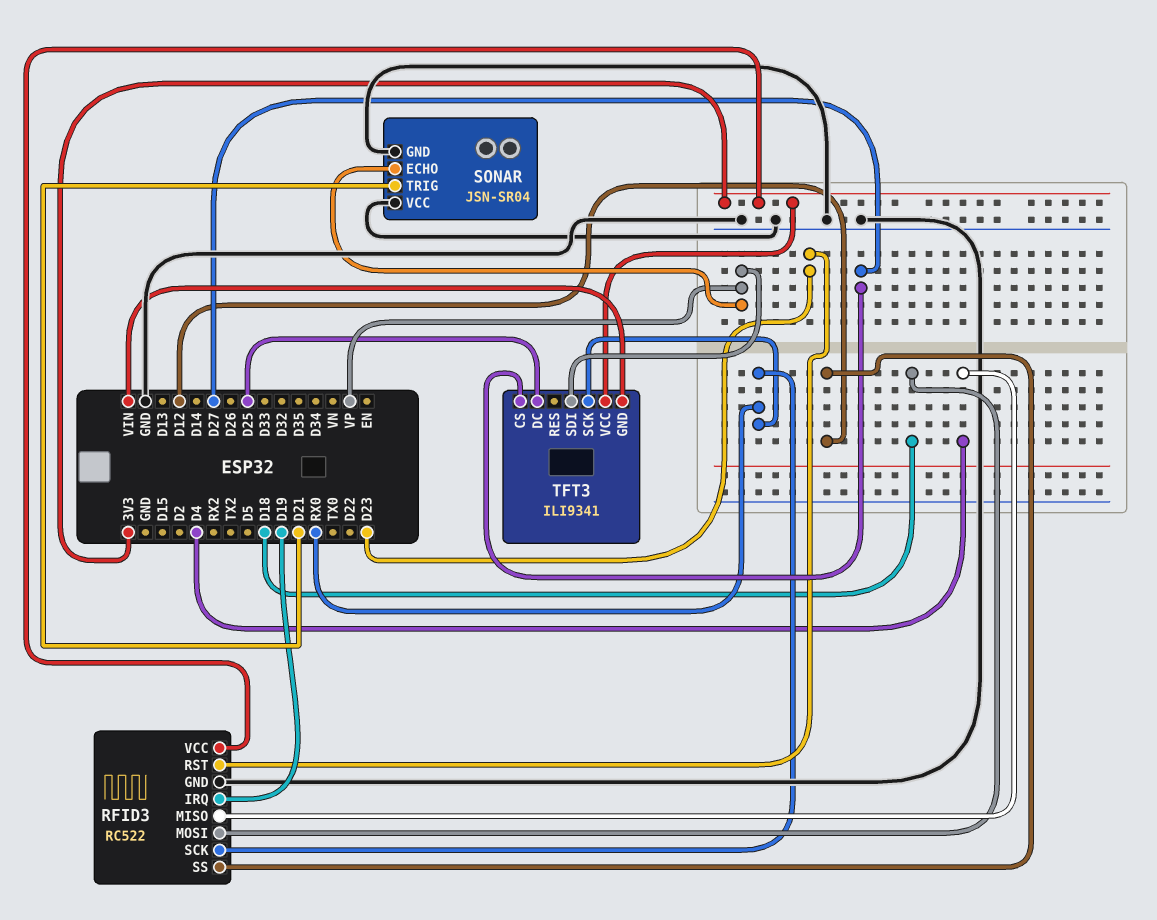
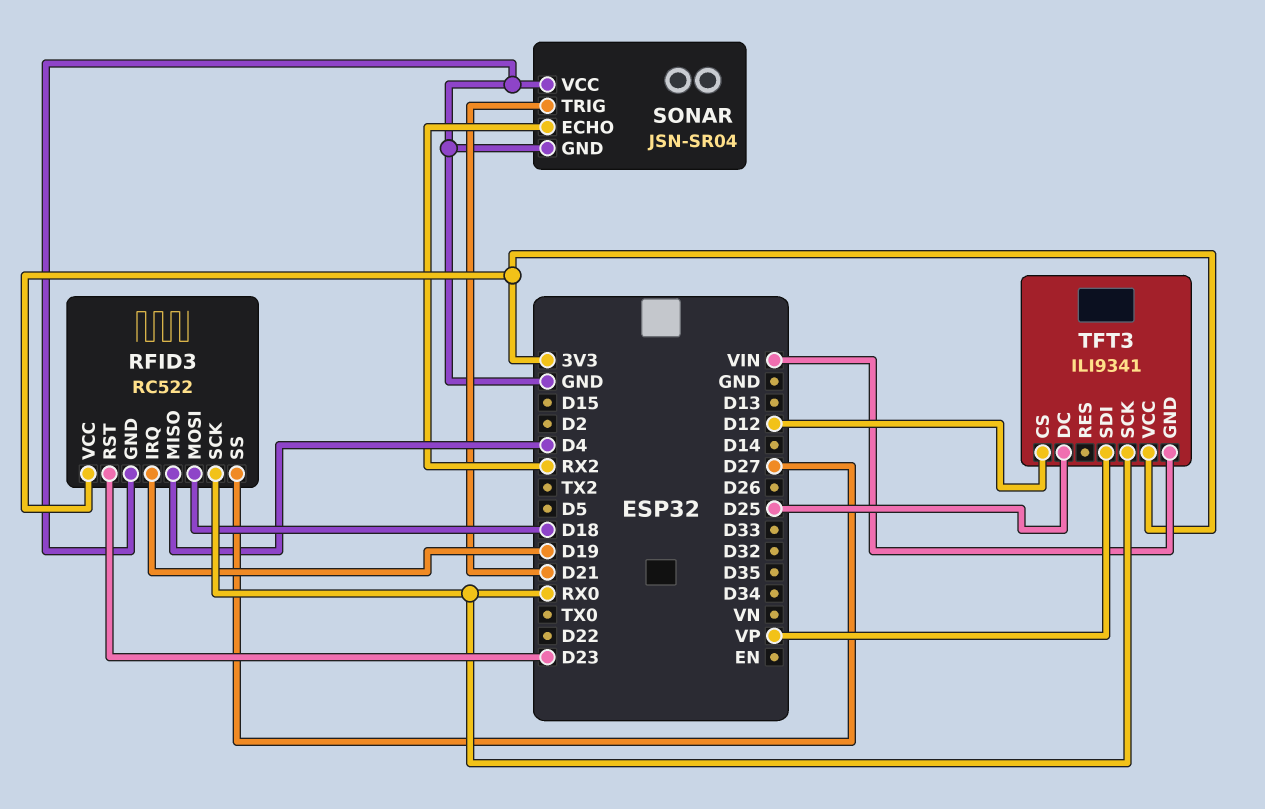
RFID3 pin SS: D12 -> D27
SONAR pin ECHO: VP -> RX2
TFT3 pin CS: D27 -> D12

